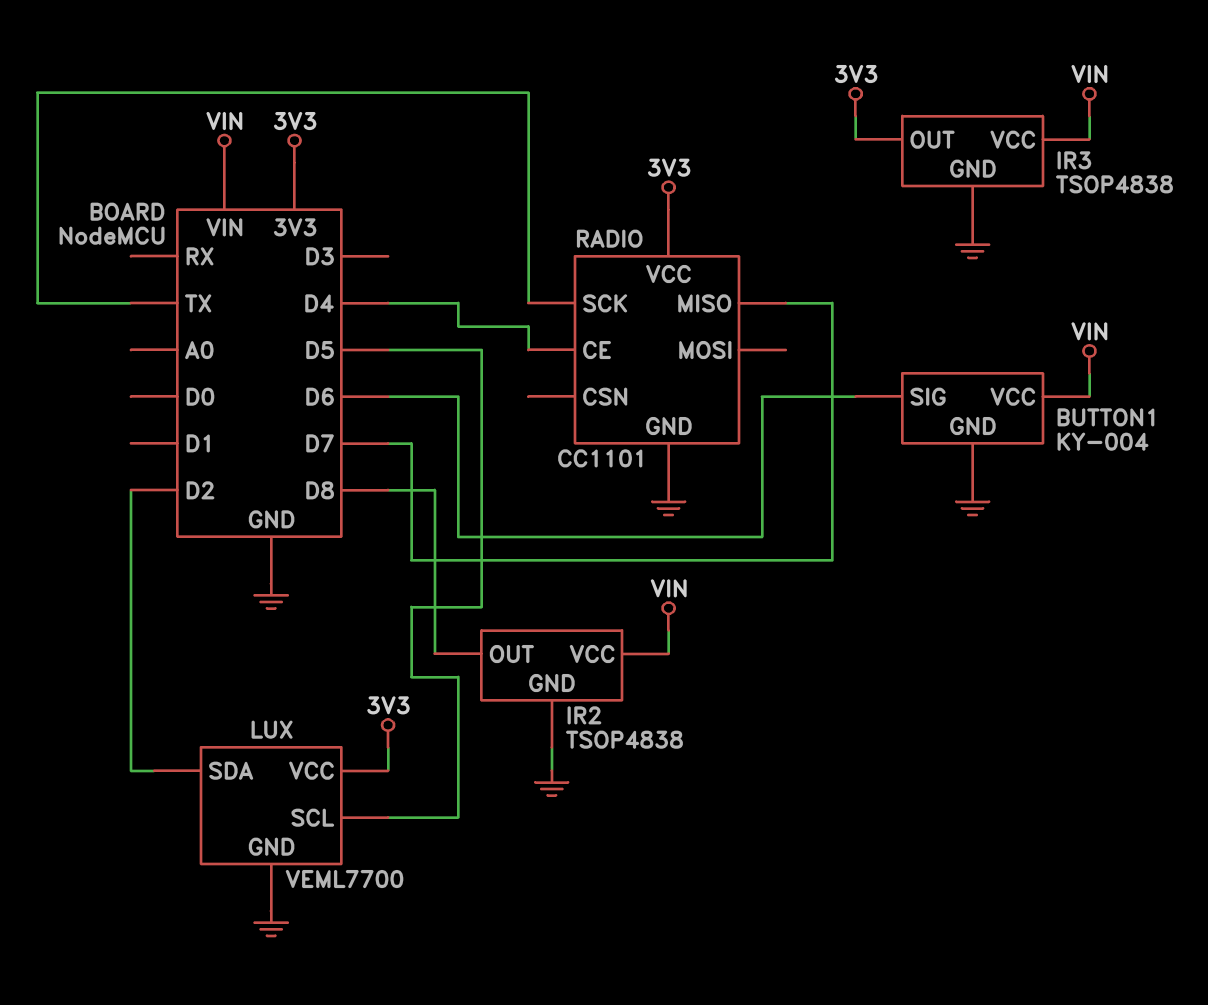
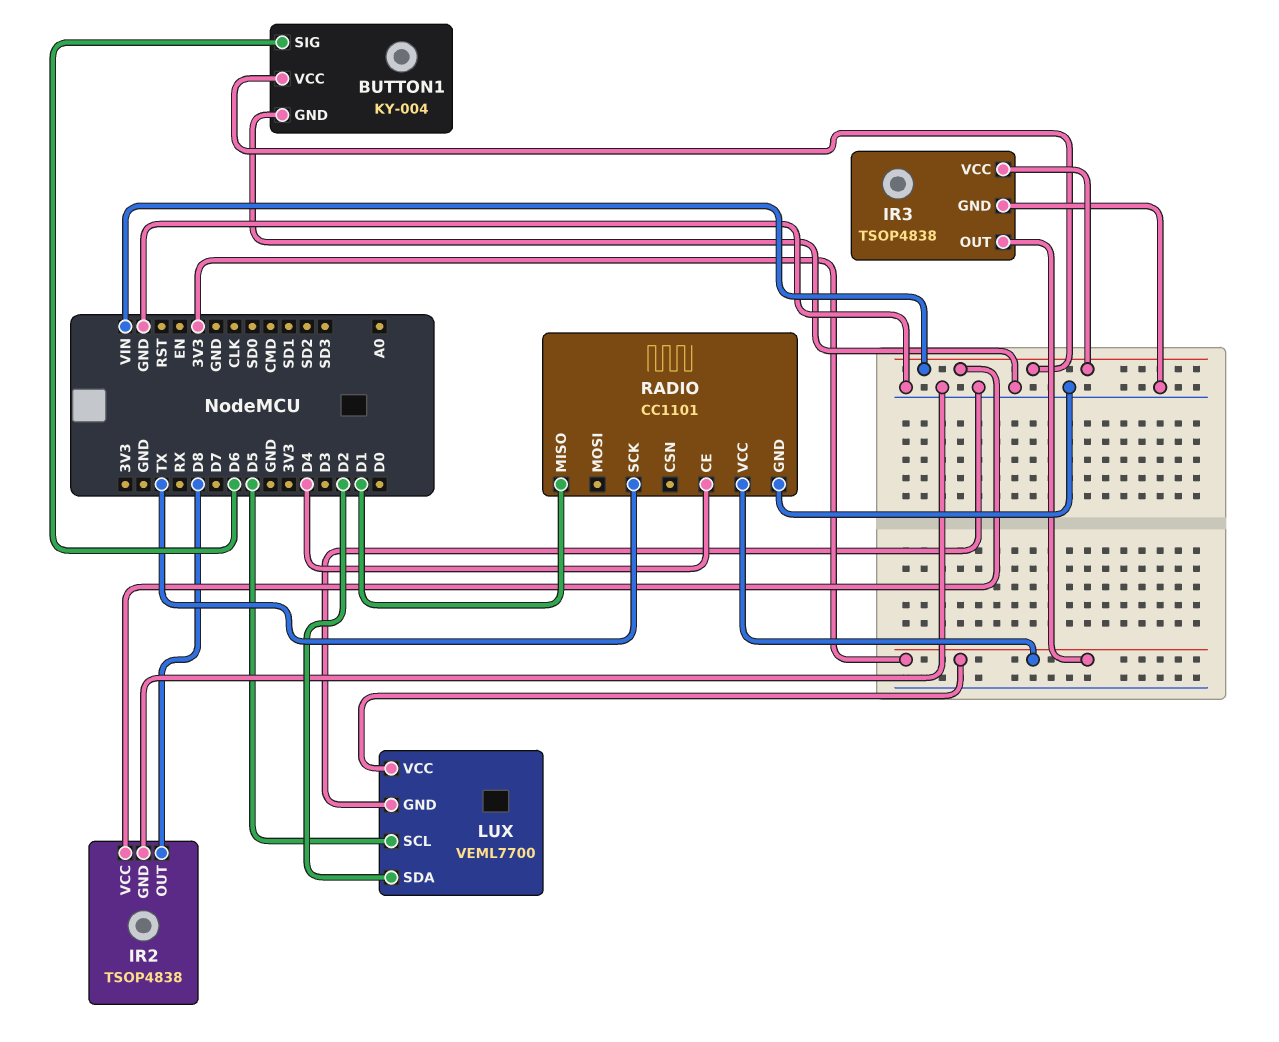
RADIO pin MISO: D7 -> D1

